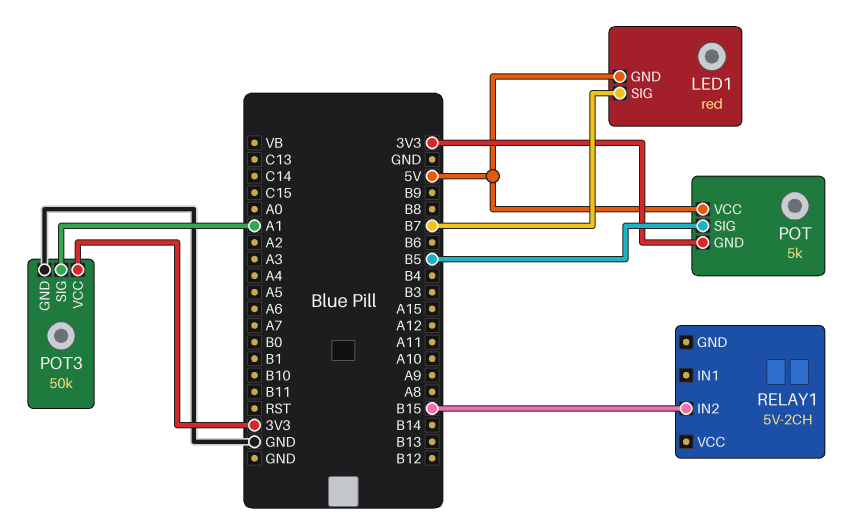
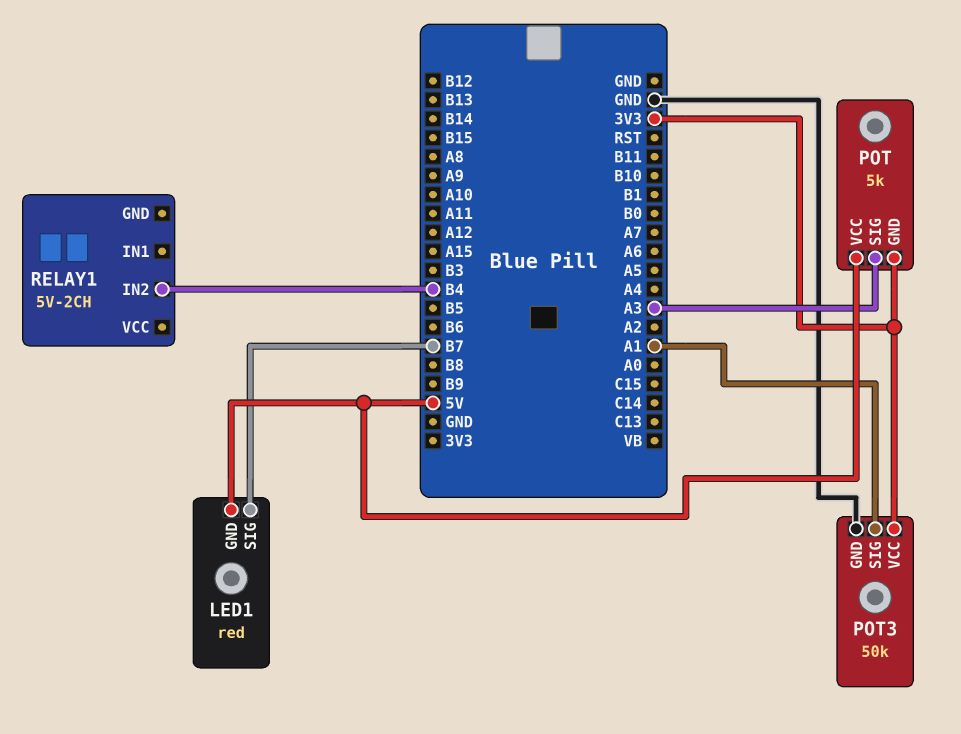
POT pin SIG: B5 -> A3
RELAY1 pin IN2: B15 -> B4

